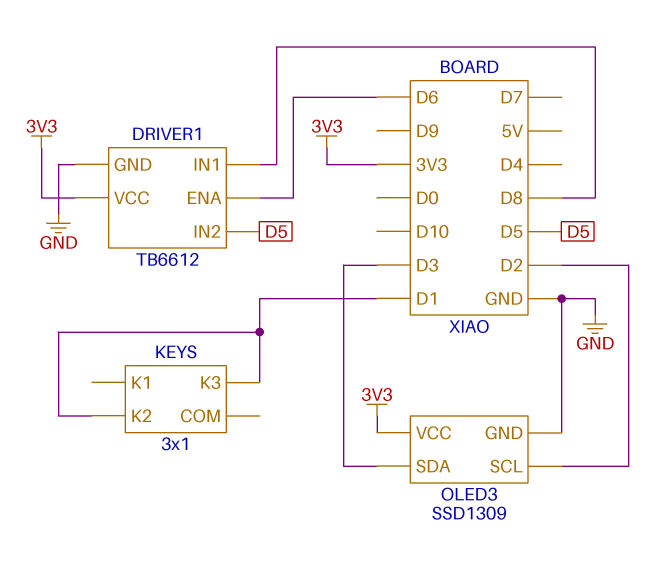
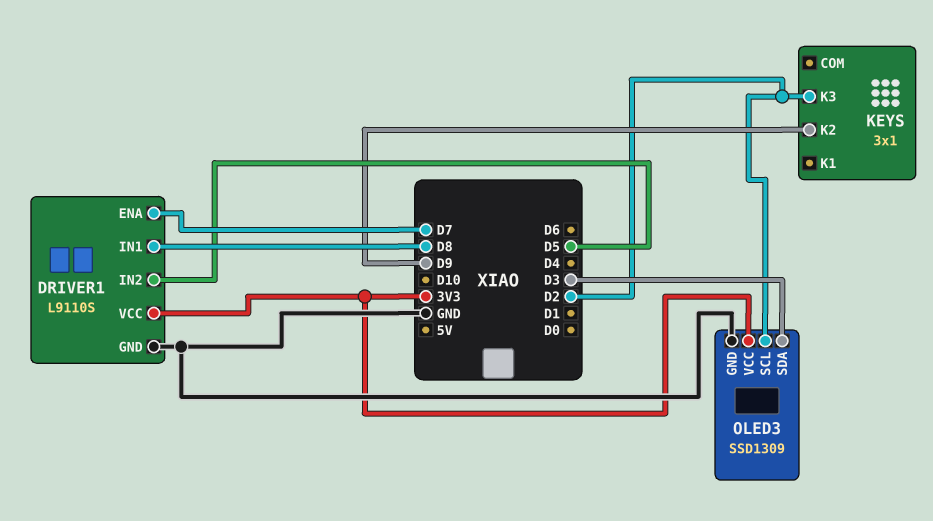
DRIVER1: TB6612 -> L9110S
DRIVER1 pin ENA: D6 -> D7
KEYS pin K2: D1 -> D9
KEYS pin K3: D1 -> D2

